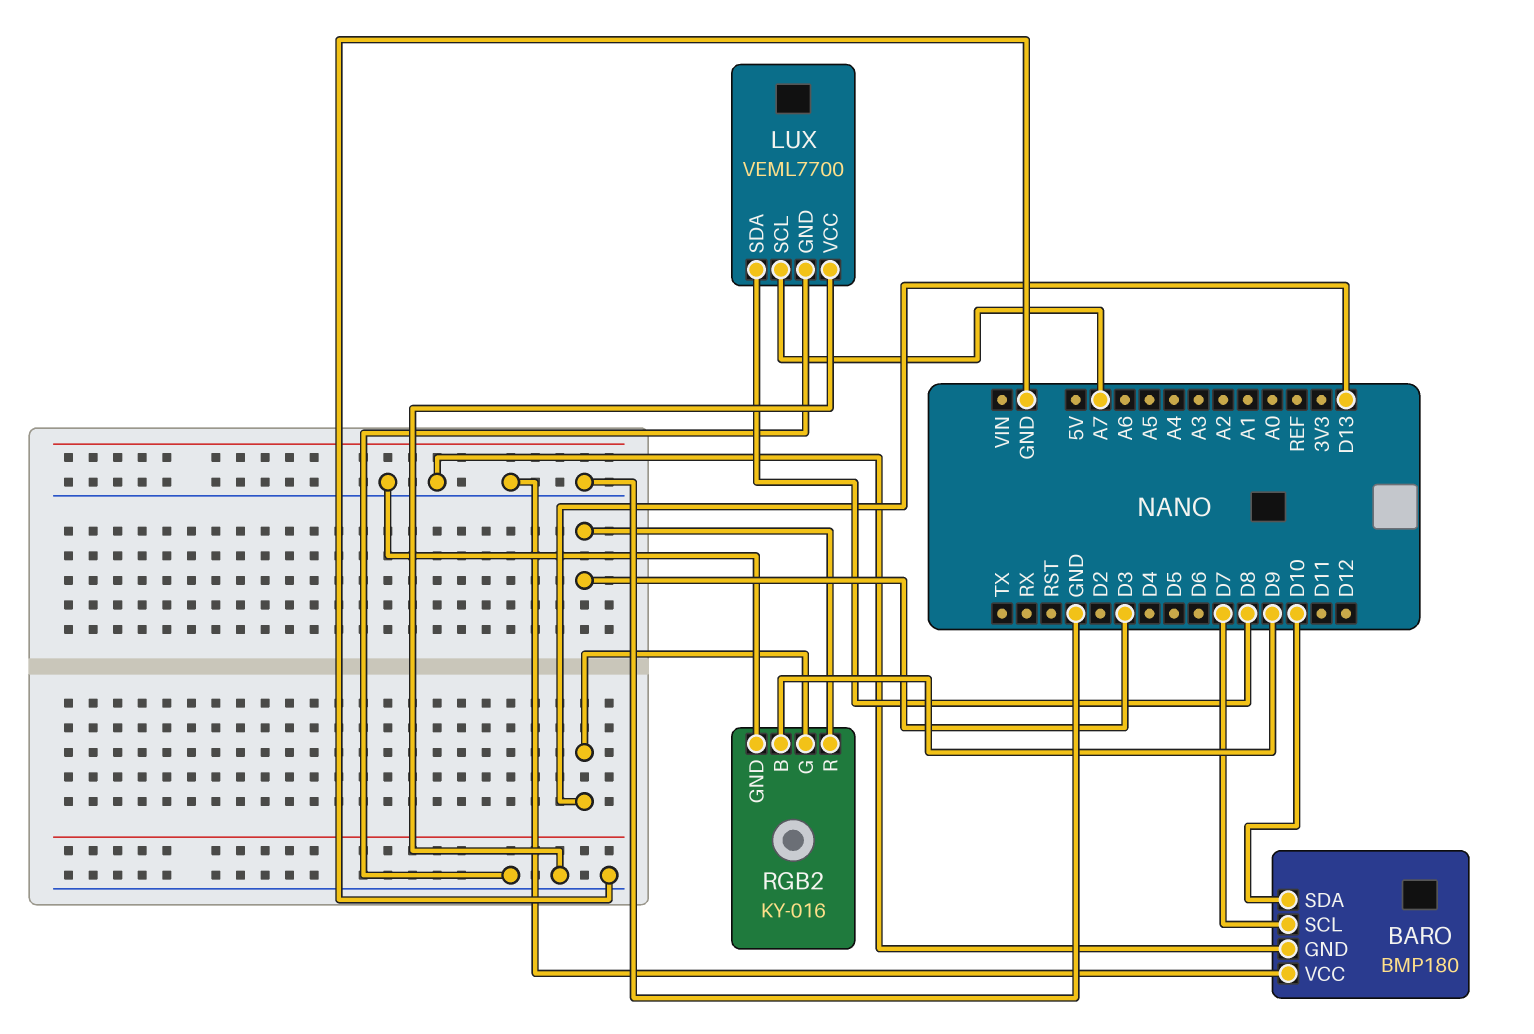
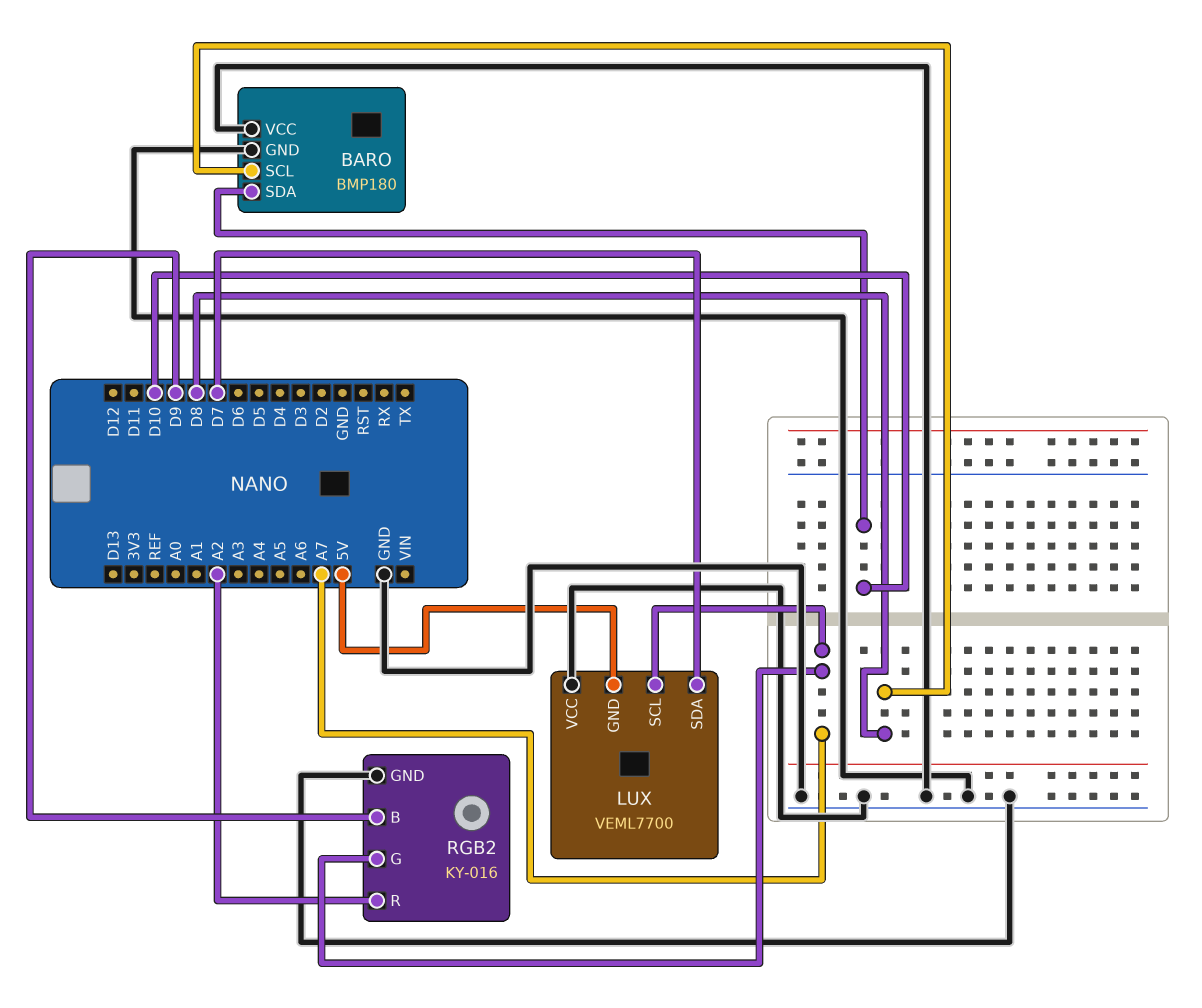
BARO pin SCL: D7 -> D8
LUX pin GND: GND -> 5V
LUX pin SDA: D8 -> D7
RGB2 pin G: D13 -> A7
RGB2 pin R: D3 -> A2

